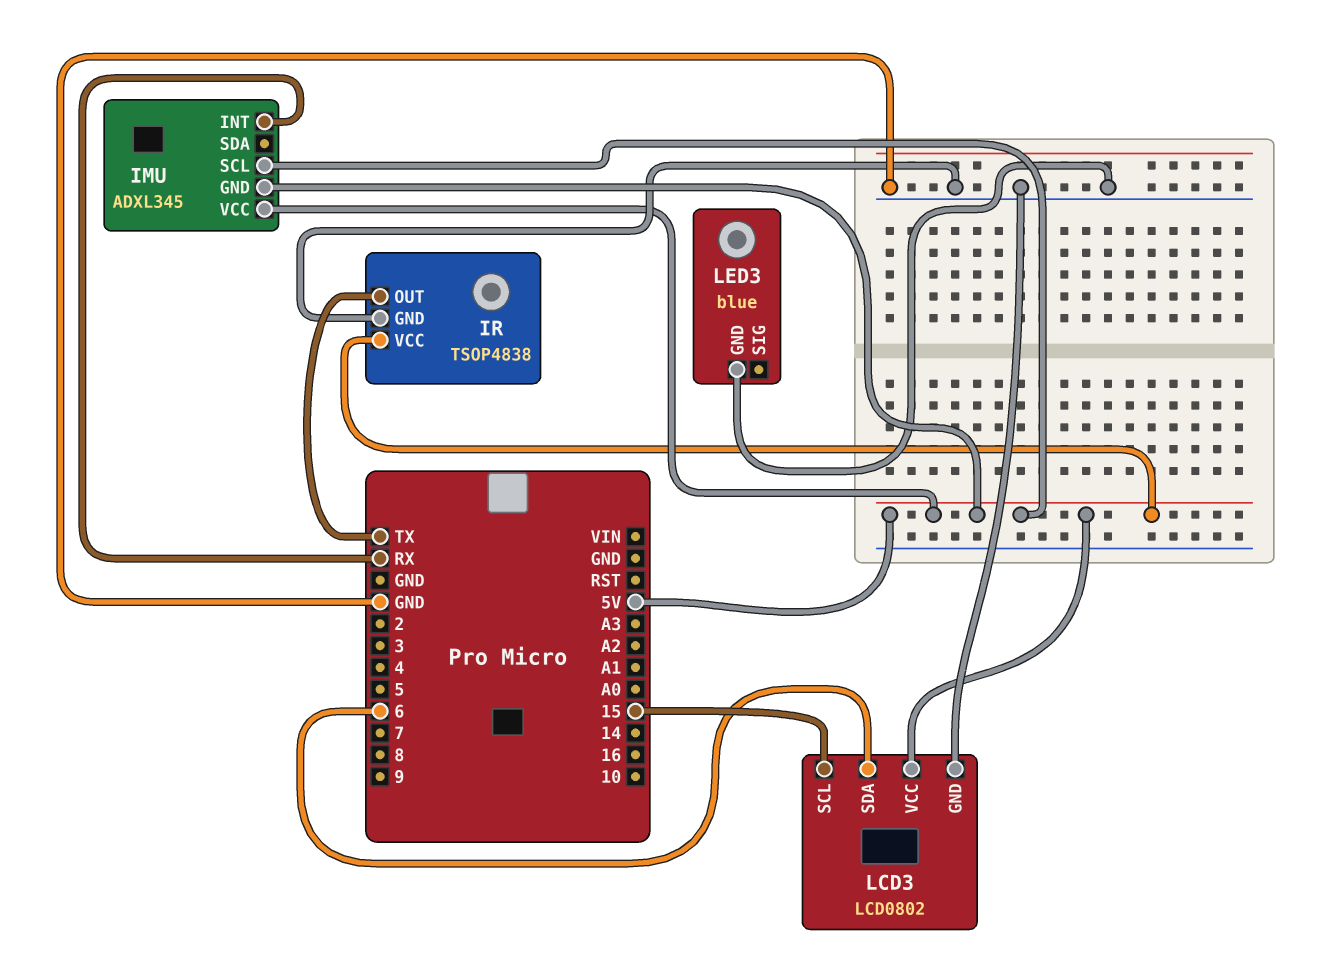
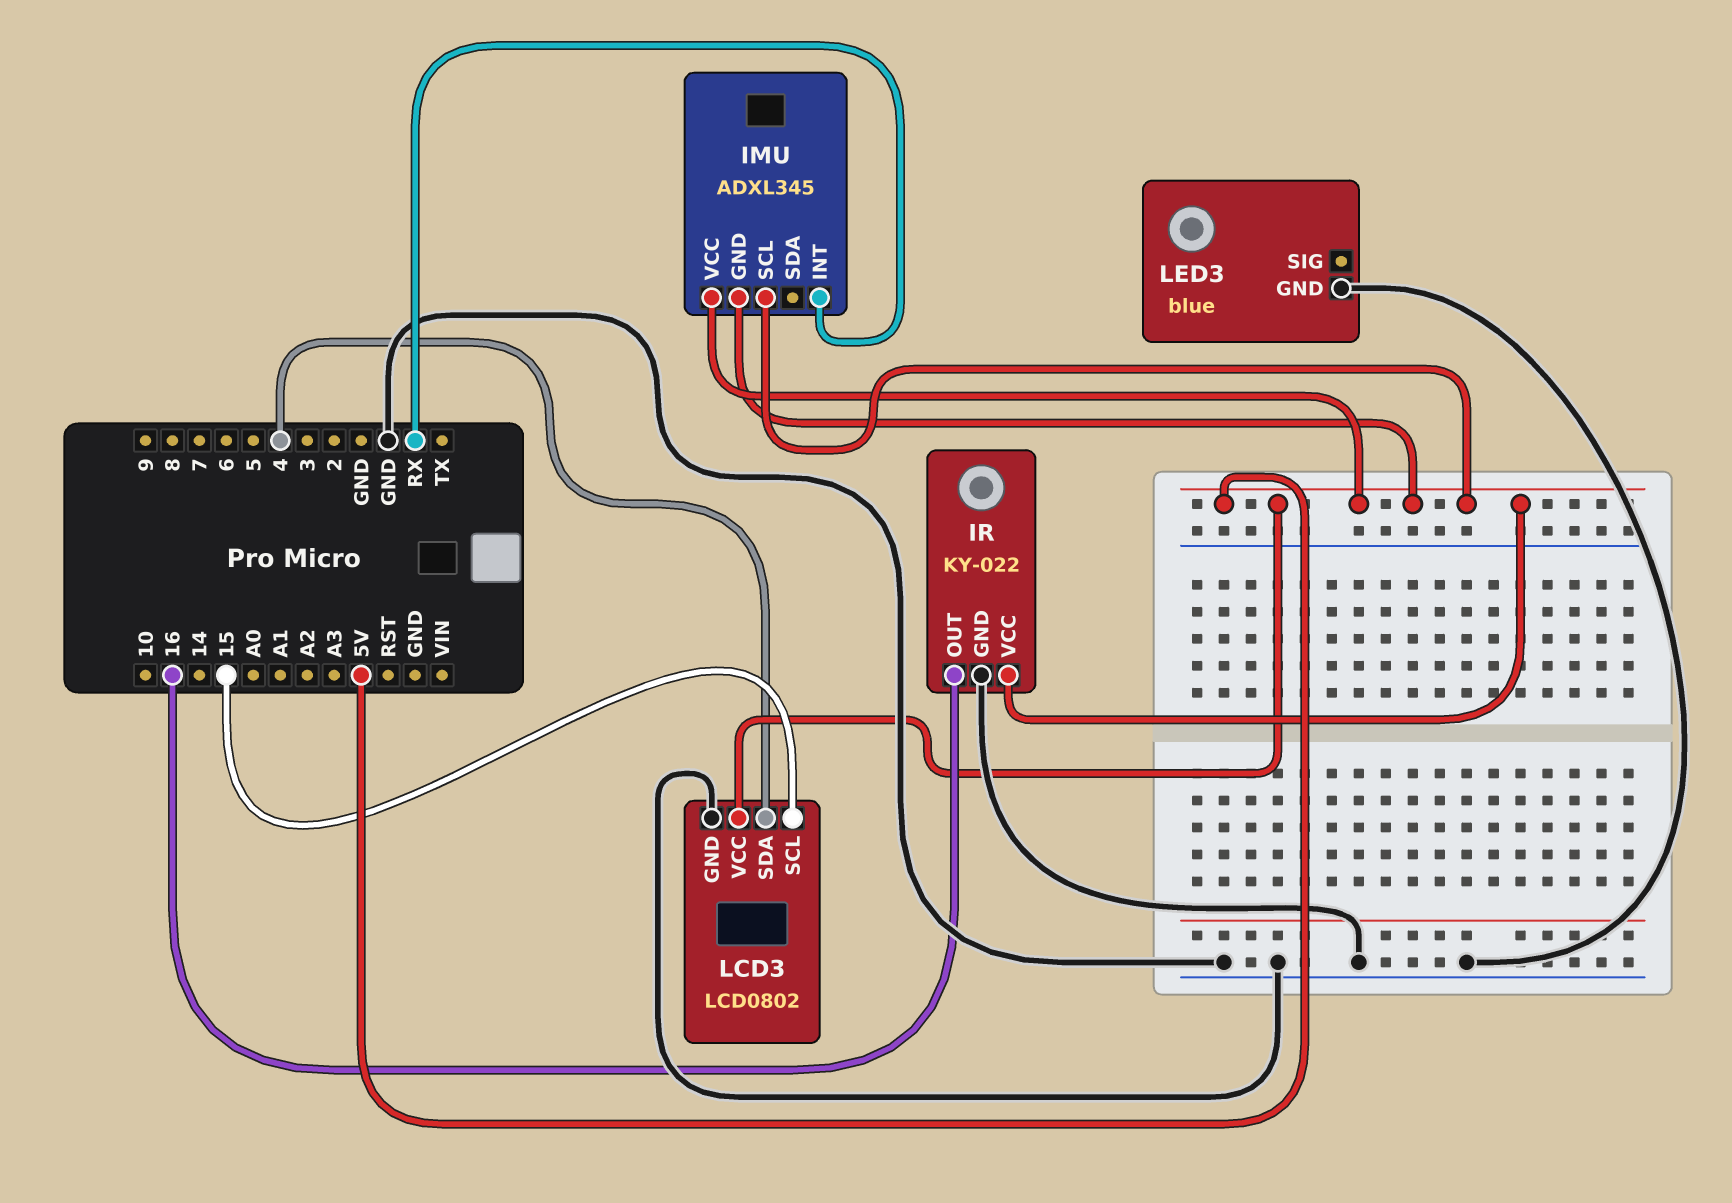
IR: TSOP4838 -> KY-022
IR pin OUT: TX -> 16
LCD3 pin SDA: 6 -> 4

